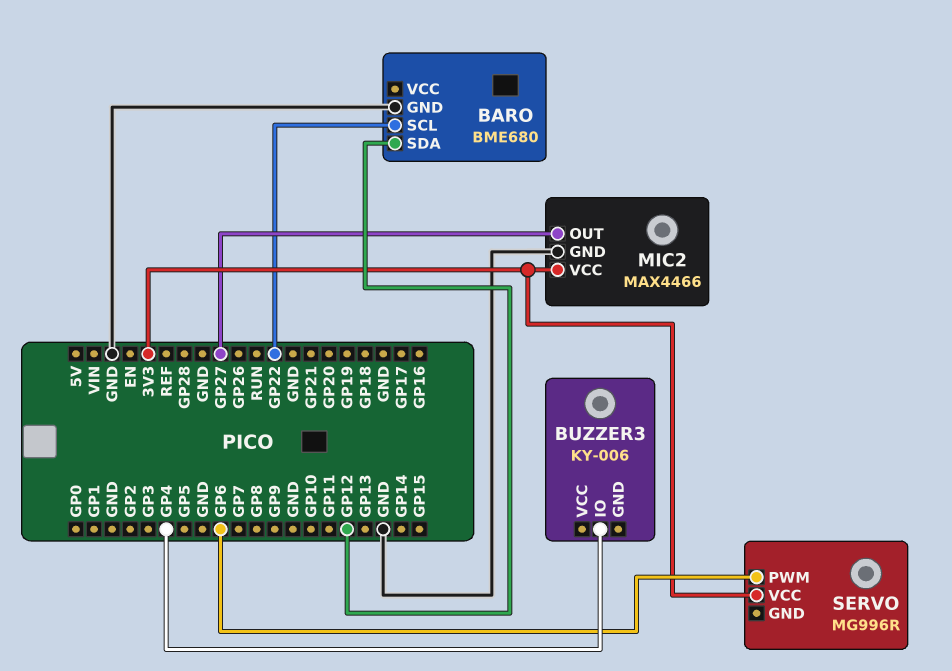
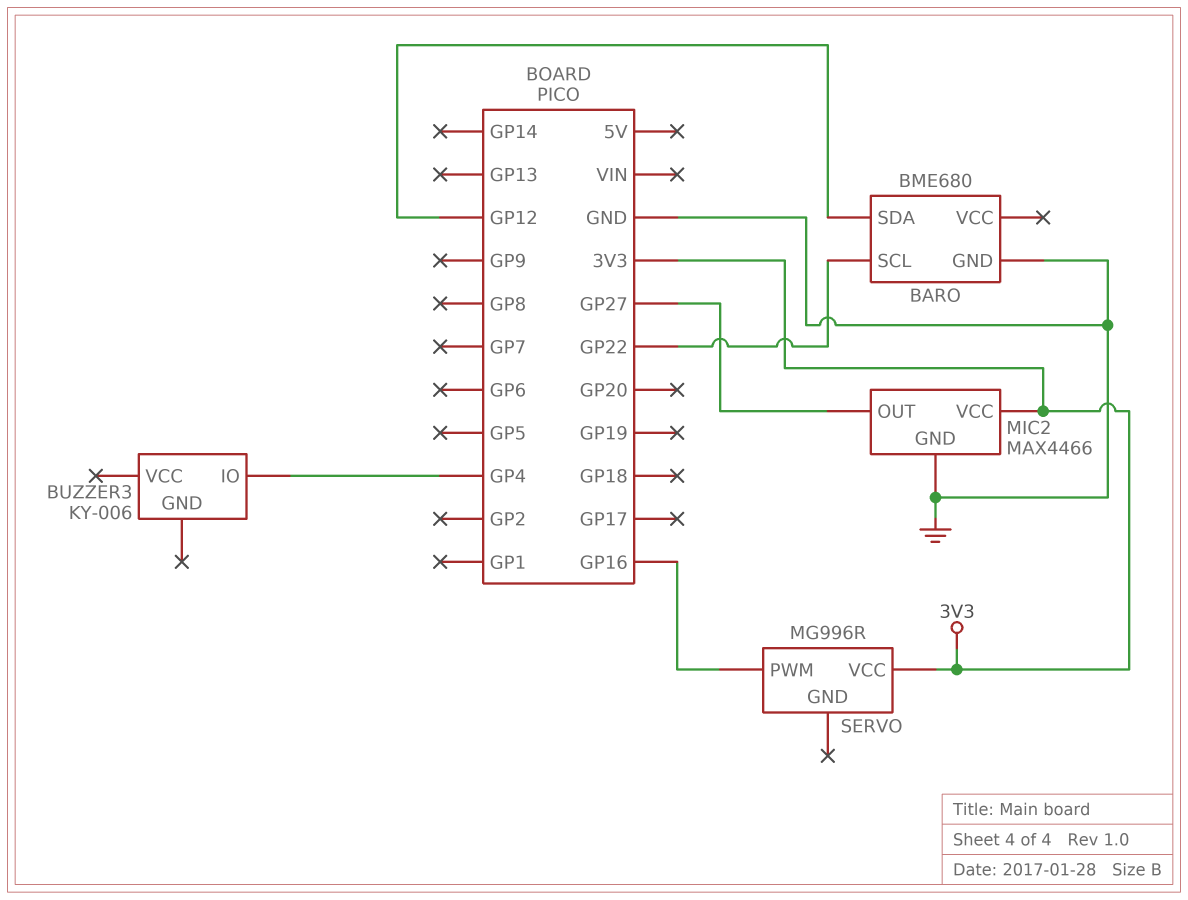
SERVO pin PWM: GP6 -> GP16

